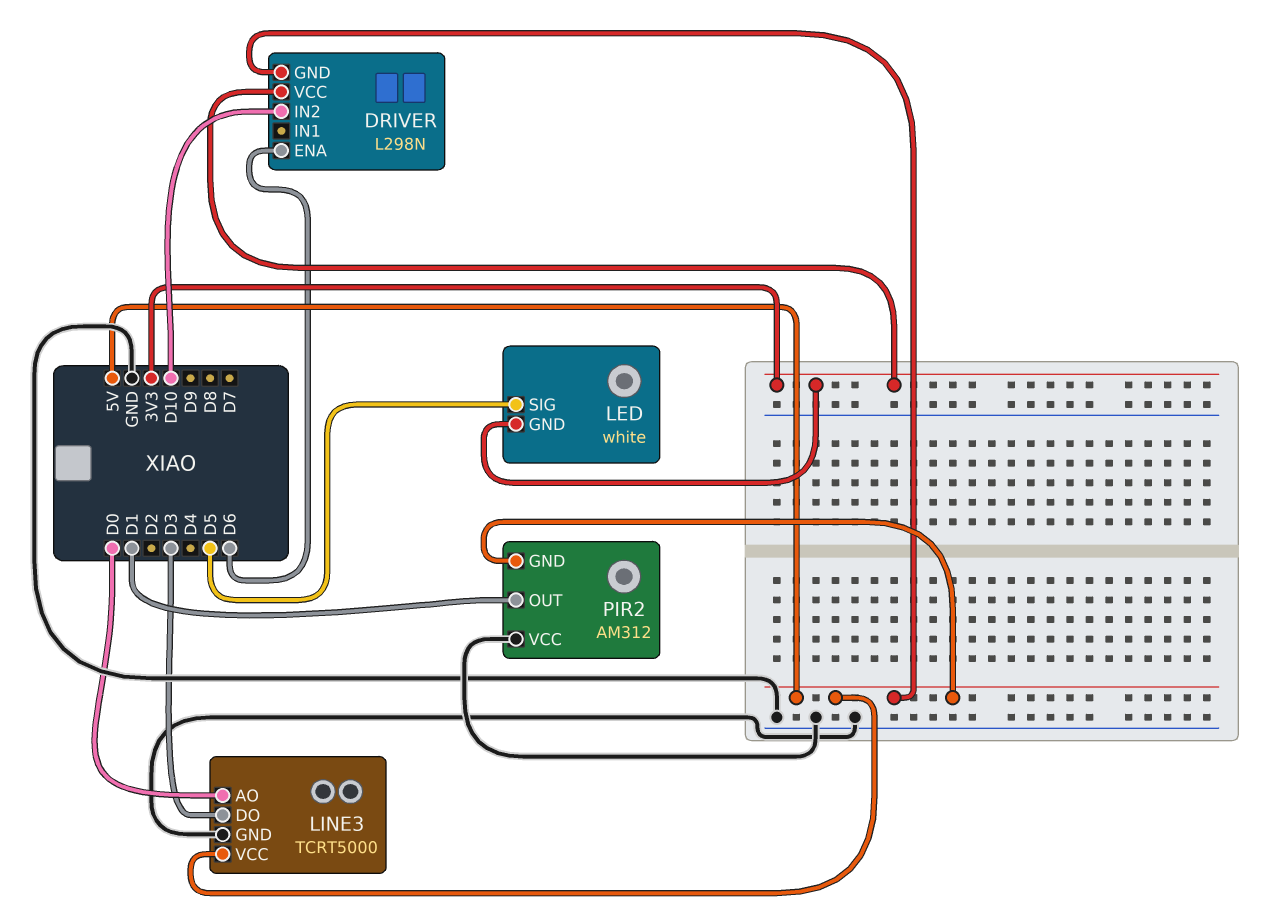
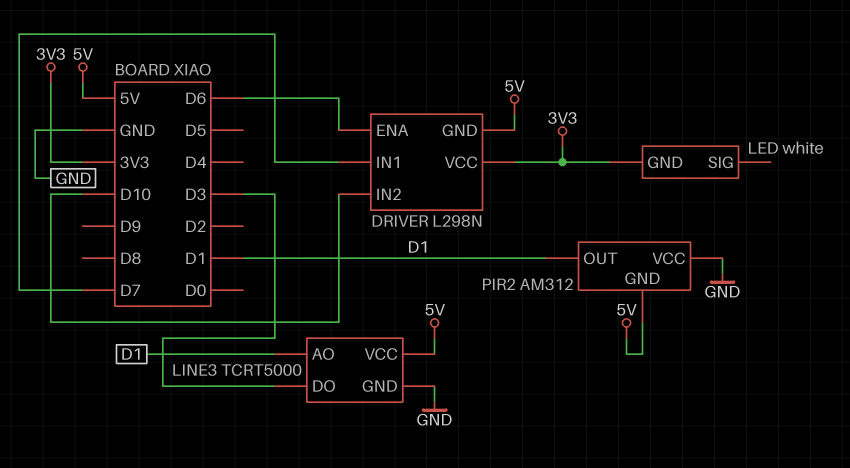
DRIVER pin IN1: none -> D7
LED pin SIG: D5 -> none
LINE3 pin AO: D0 -> D1

